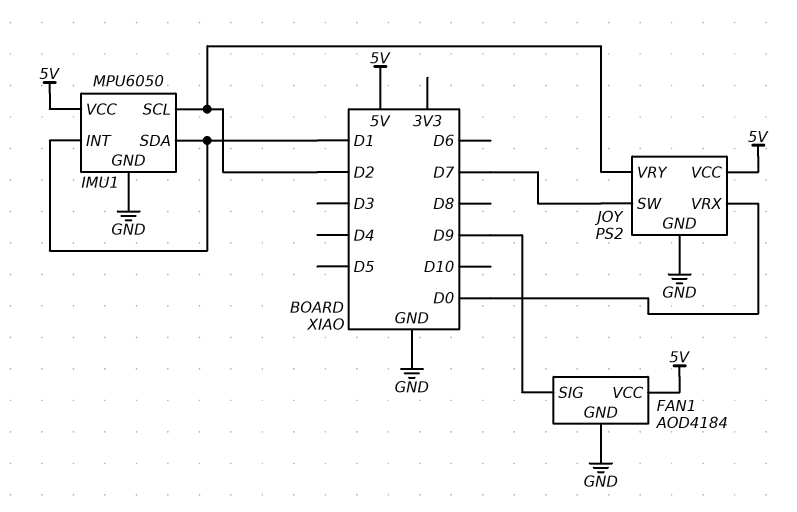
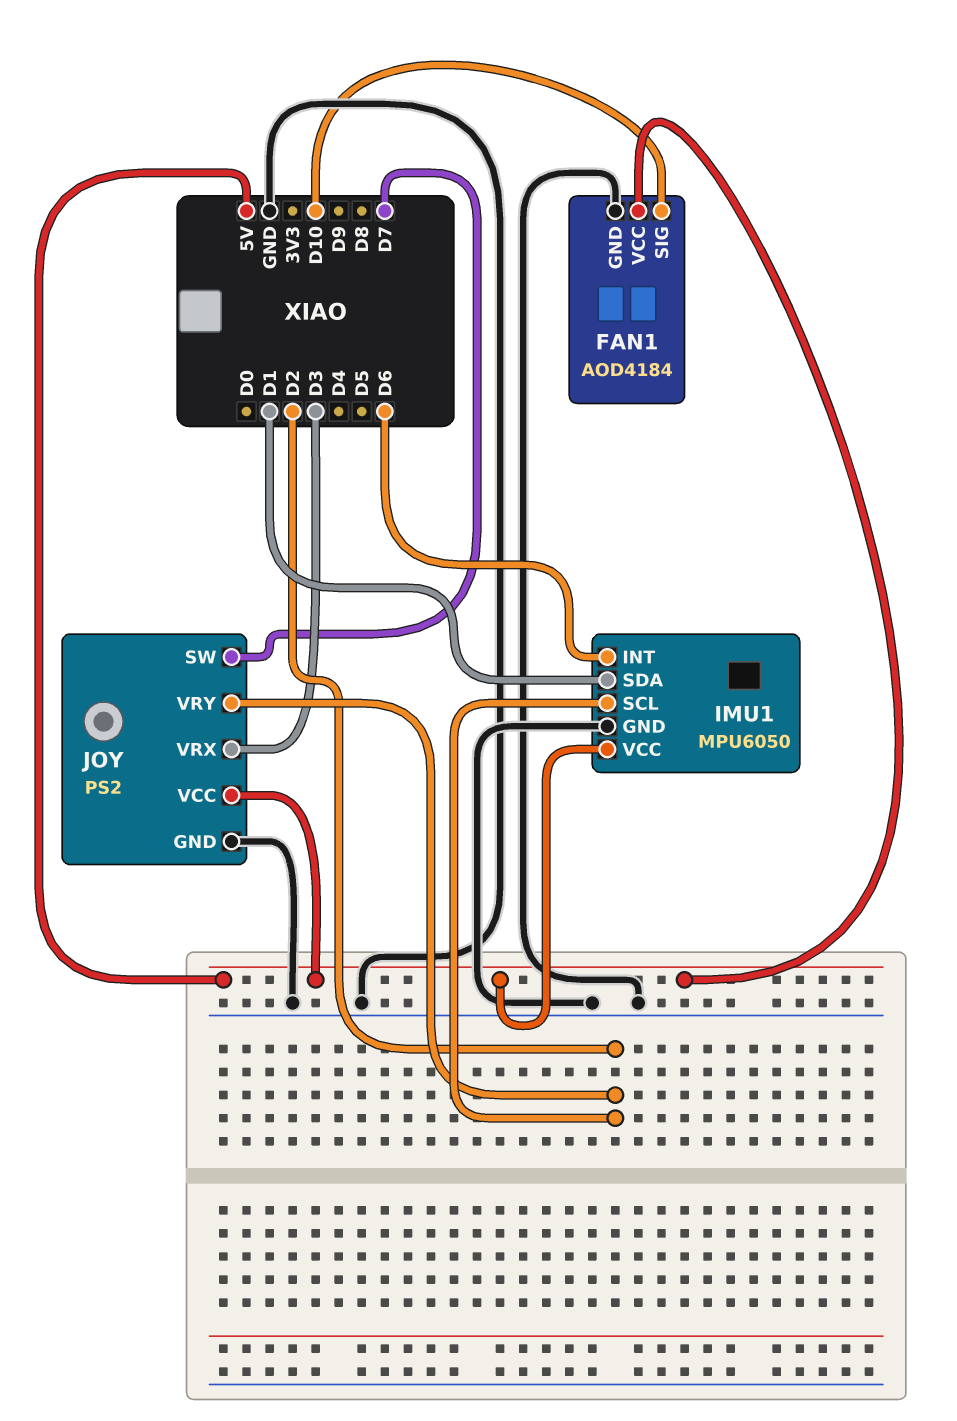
FAN1 pin SIG: D9 -> D10
IMU1 pin INT: D1 -> D6
JOY pin VRX: D0 -> D3

